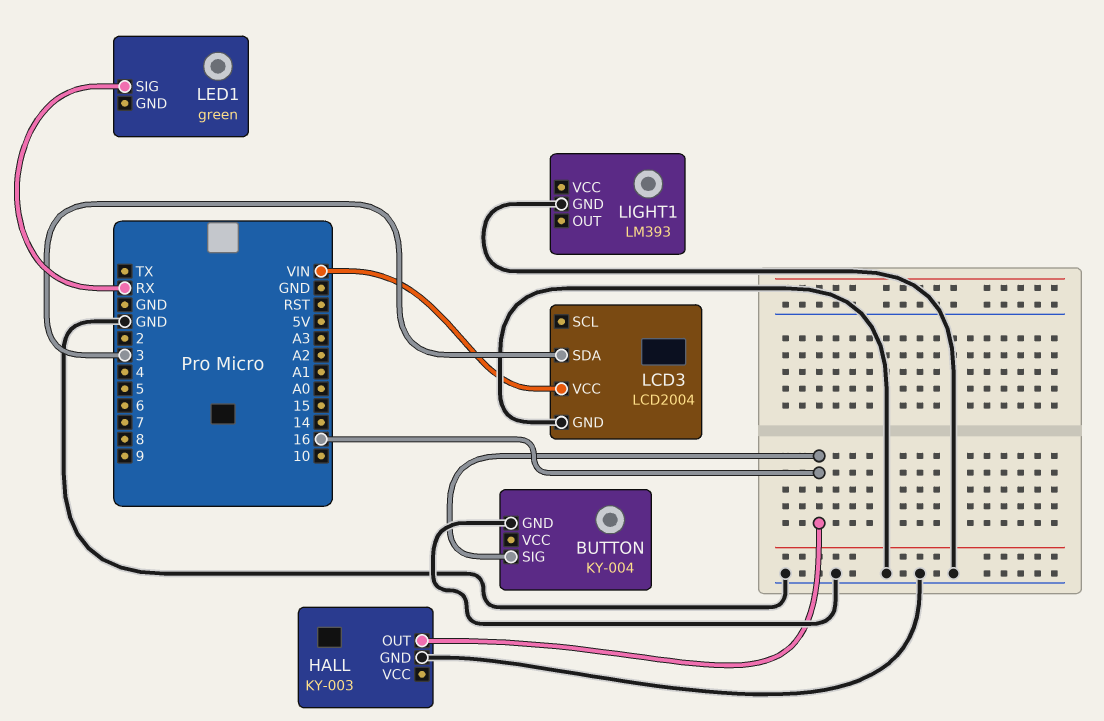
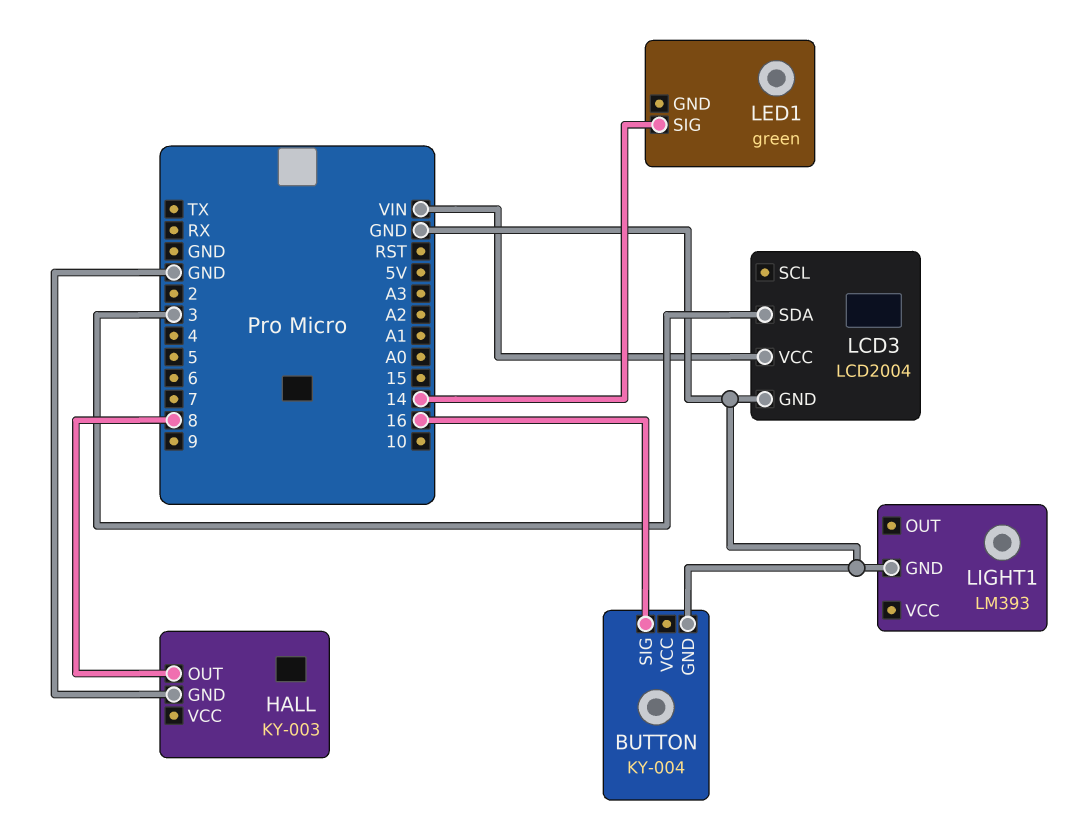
HALL pin OUT: 16 -> 8
LED1 pin SIG: RX -> 14

